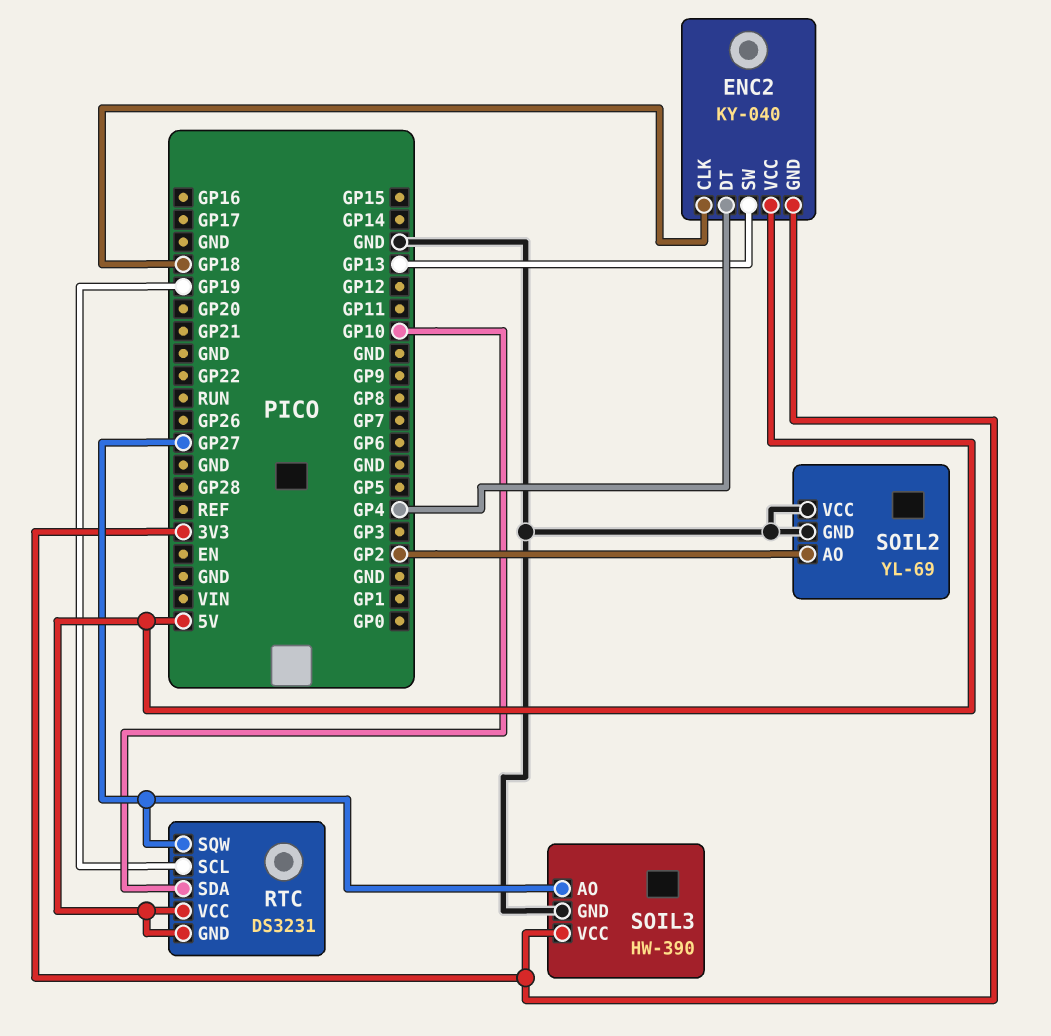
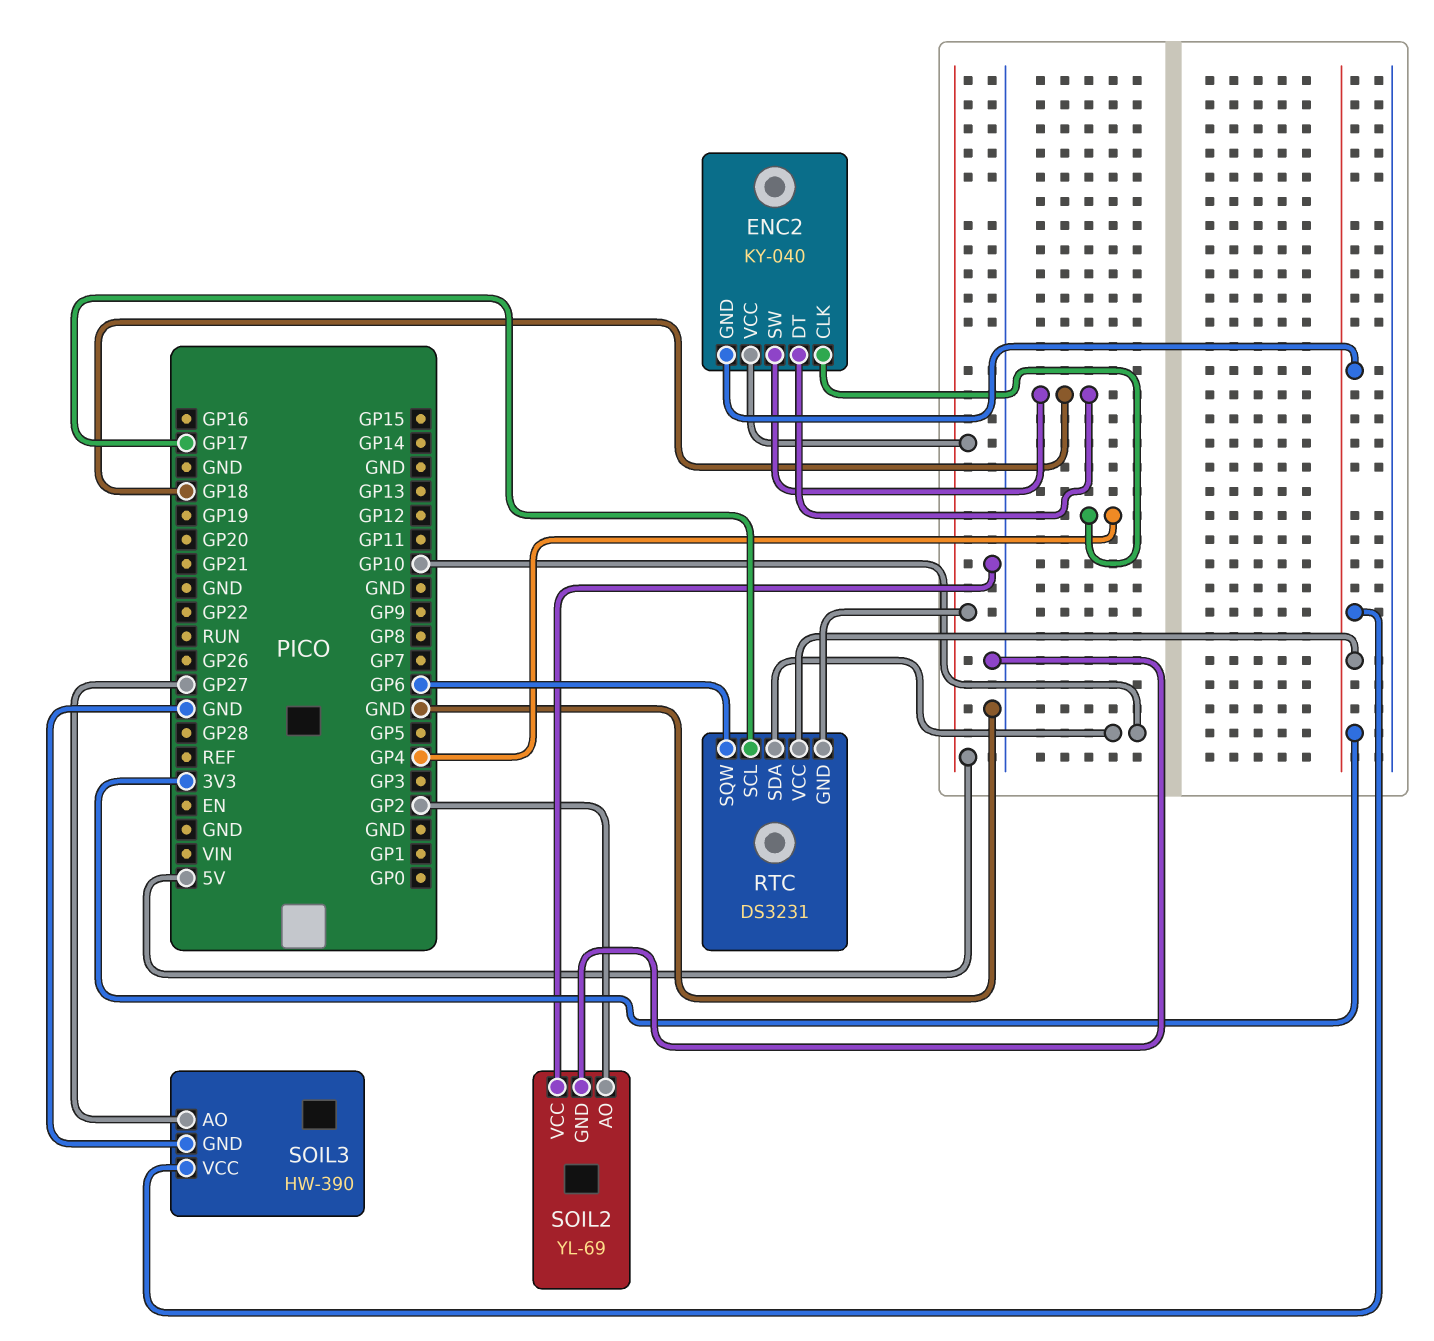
ENC2 pin CLK: GP18 -> GP4
ENC2 pin DT: GP4 -> GP18
ENC2 pin SW: GP13 -> GP18
RTC pin SCL: GP19 -> GP17
RTC pin SQW: GP27 -> GP6
RTC pin VCC: 5V -> 3V3

